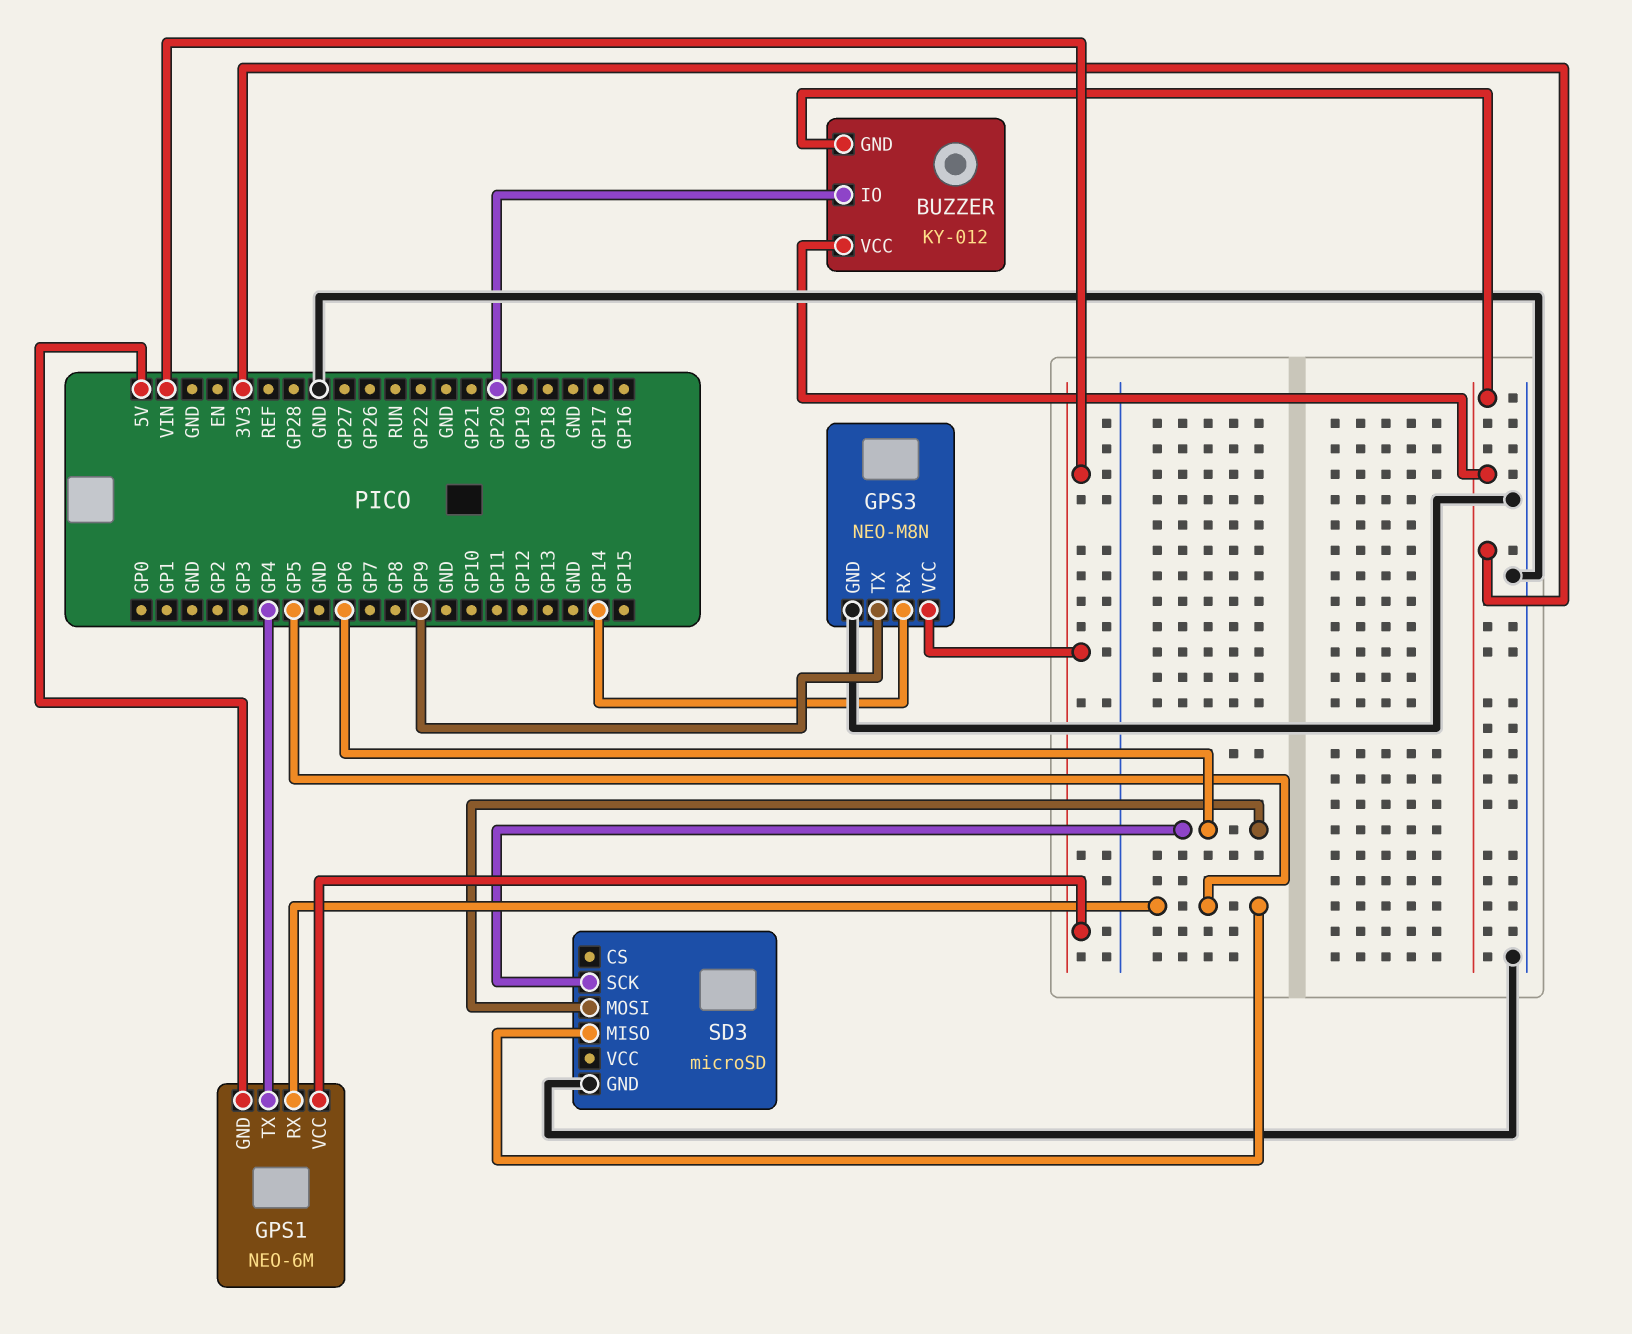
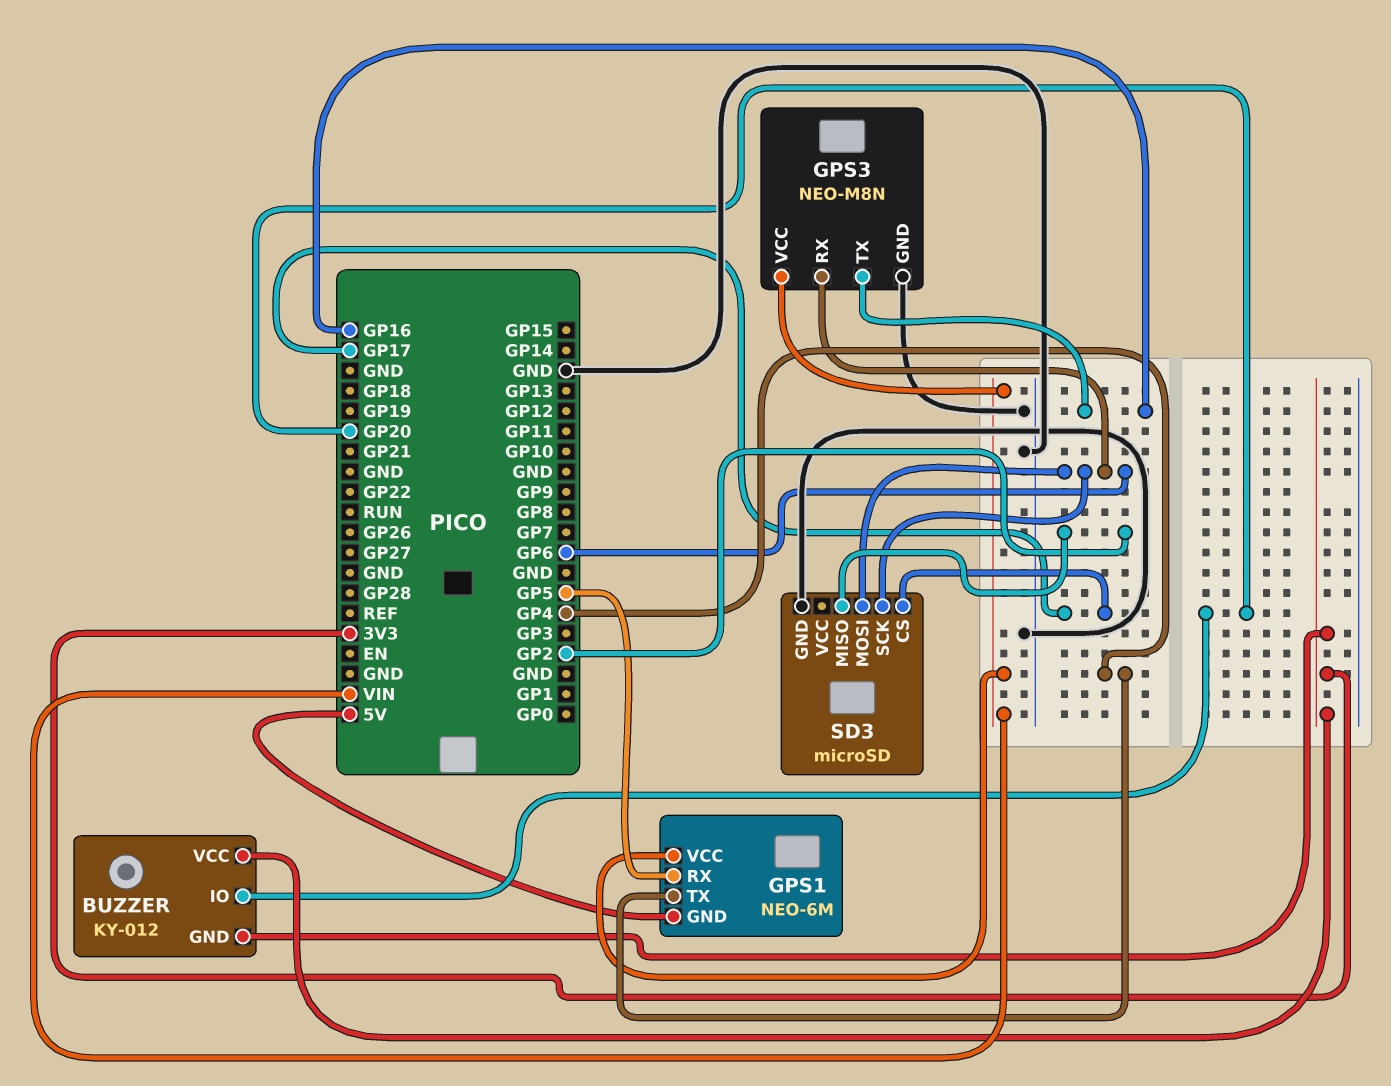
GPS3 pin RX: GP14 -> GP6
GPS3 pin TX: GP9 -> GP16
SD3 pin CS: none -> GP17
SD3 pin MISO: GP5 -> GP2

